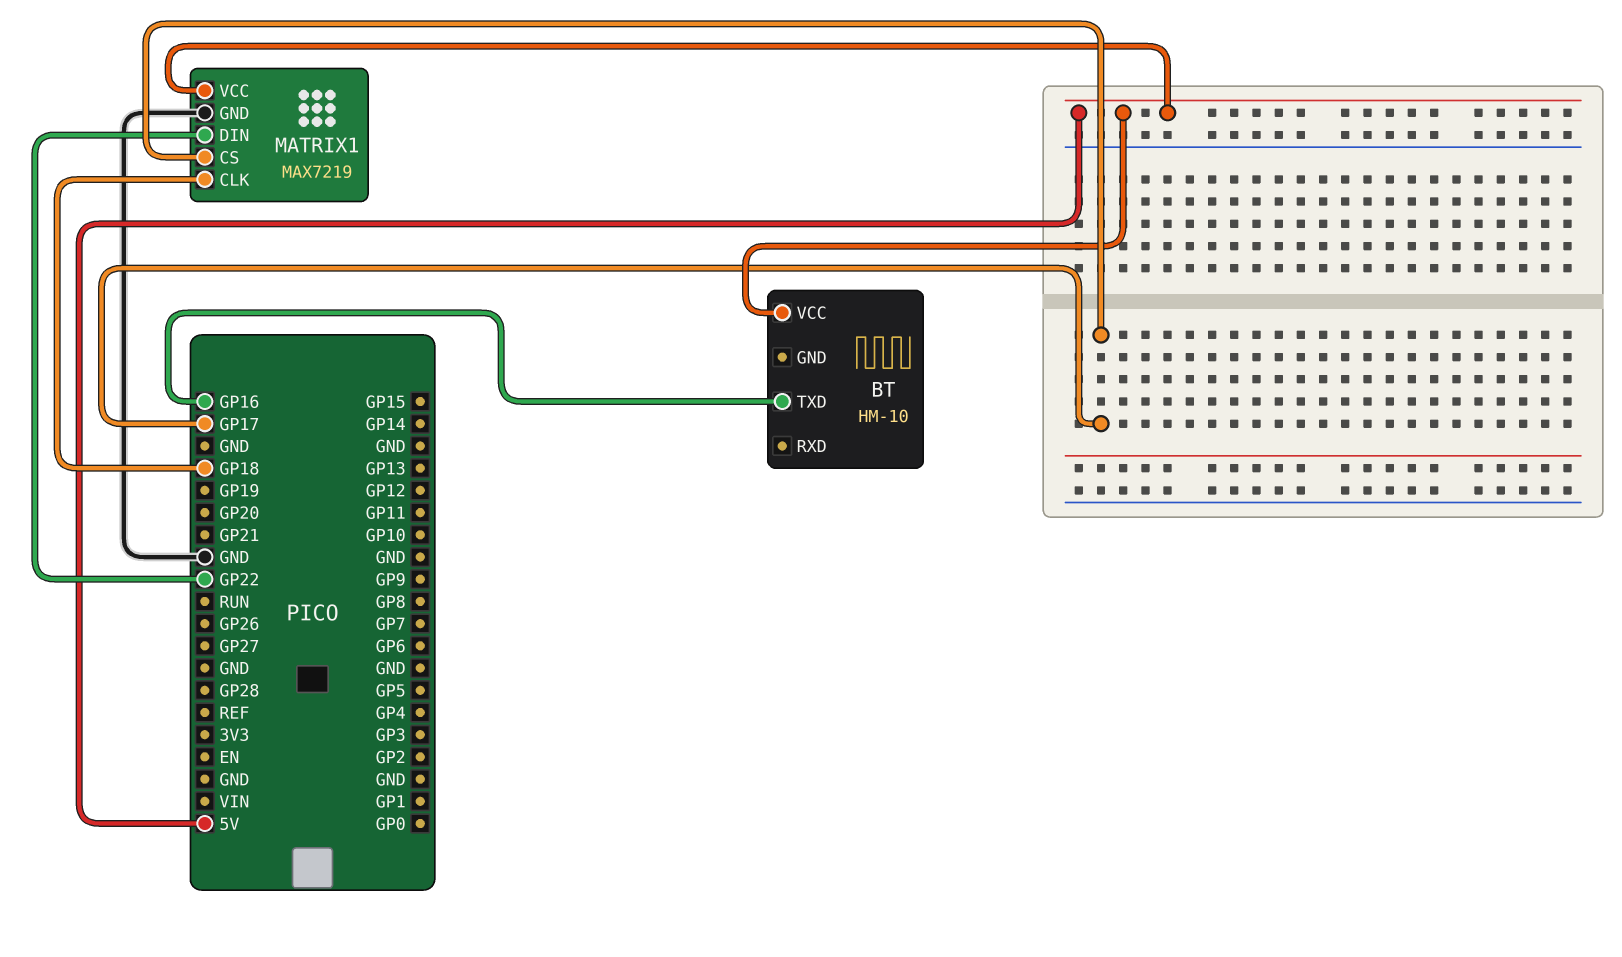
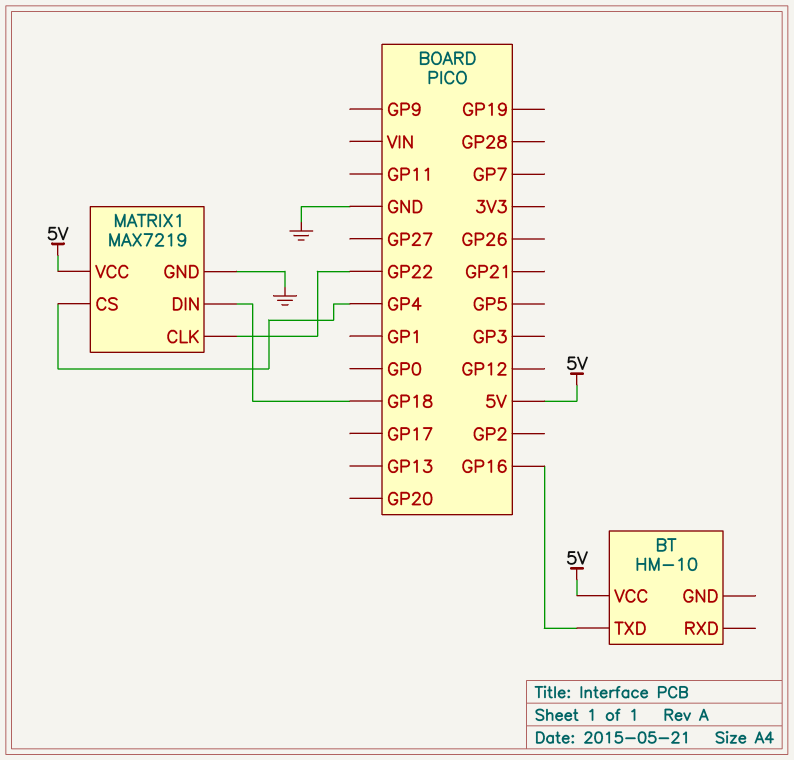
MATRIX1 pin CLK: GP18 -> GP22
MATRIX1 pin CS: GP17 -> GP4
MATRIX1 pin DIN: GP22 -> GP18

